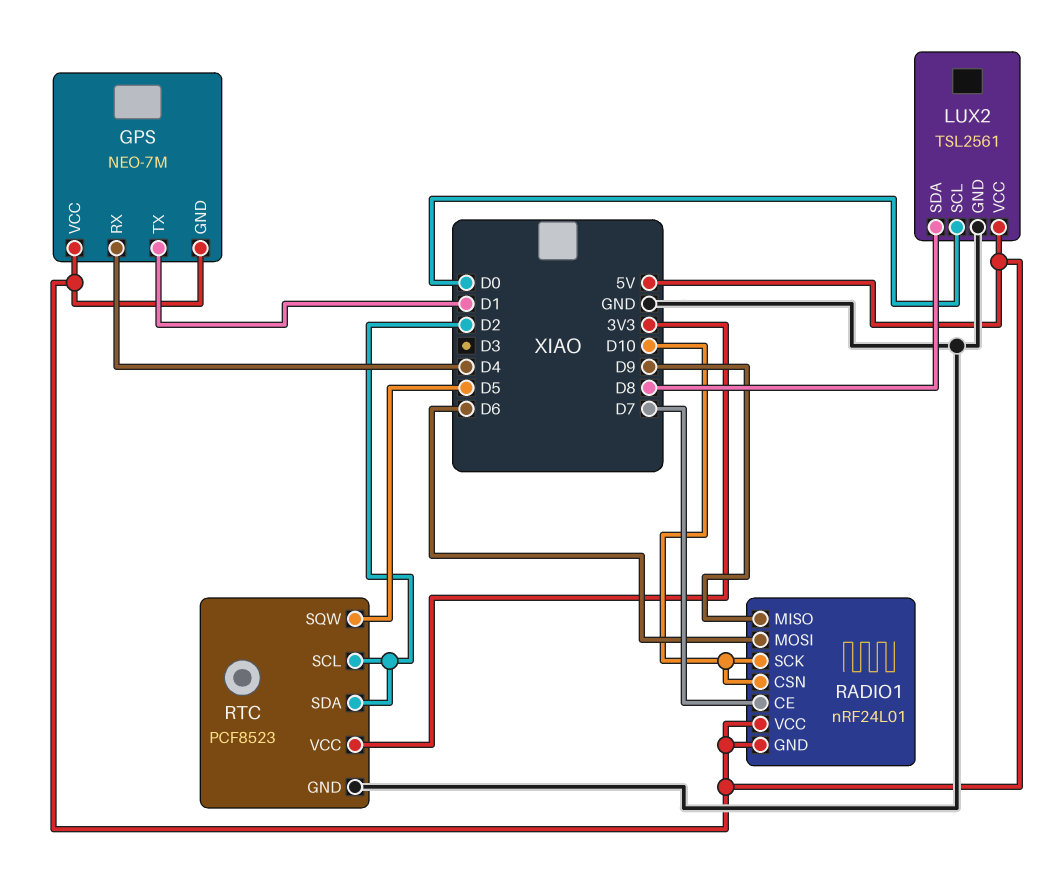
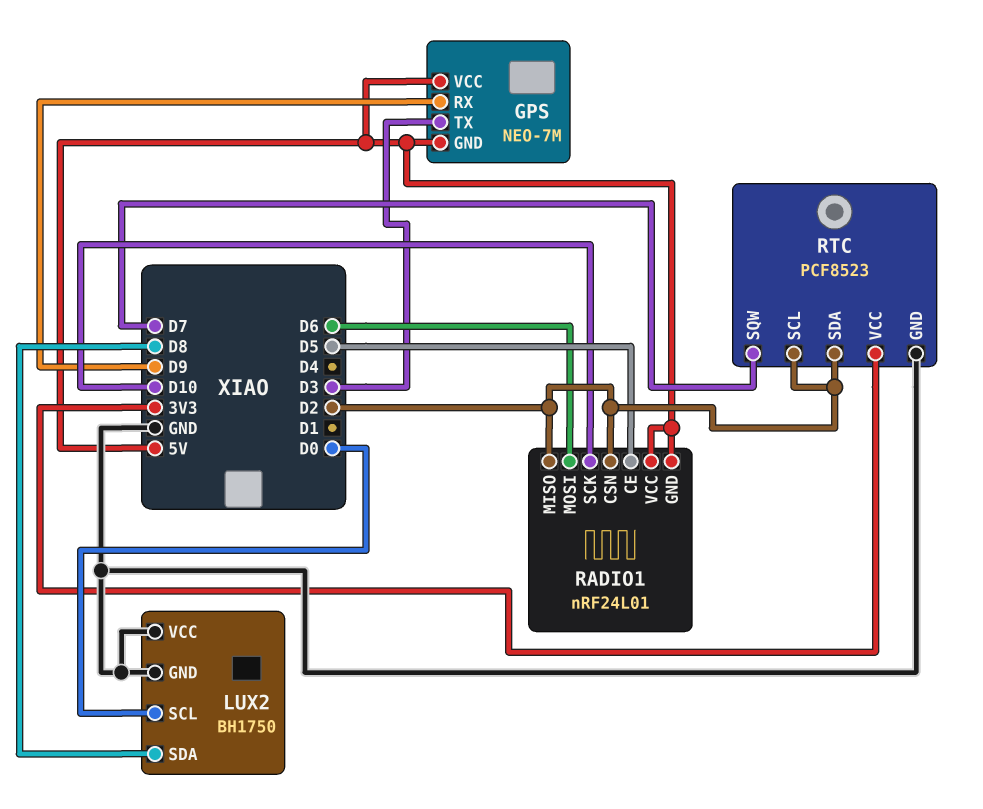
GPS pin RX: D4 -> D9
GPS pin TX: D1 -> D3
LUX2: TSL2561 -> BH1750
LUX2 pin VCC: 5V -> GND
RADIO1 pin CE: D7 -> D5
RADIO1 pin CSN: D10 -> D2
RADIO1 pin MISO: D9 -> D2
RTC pin SQW: D5 -> D7

